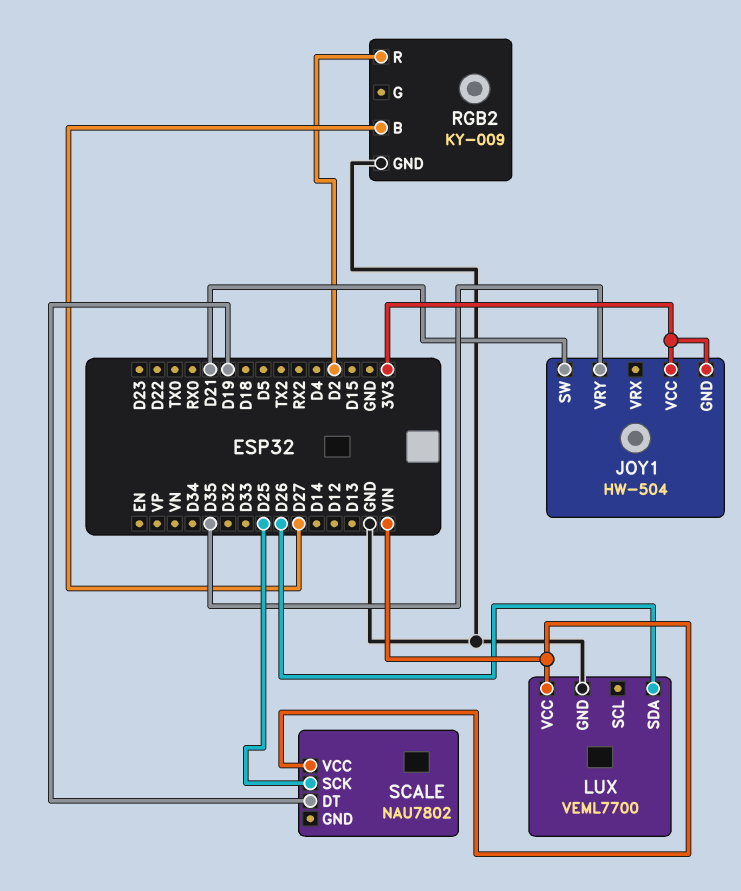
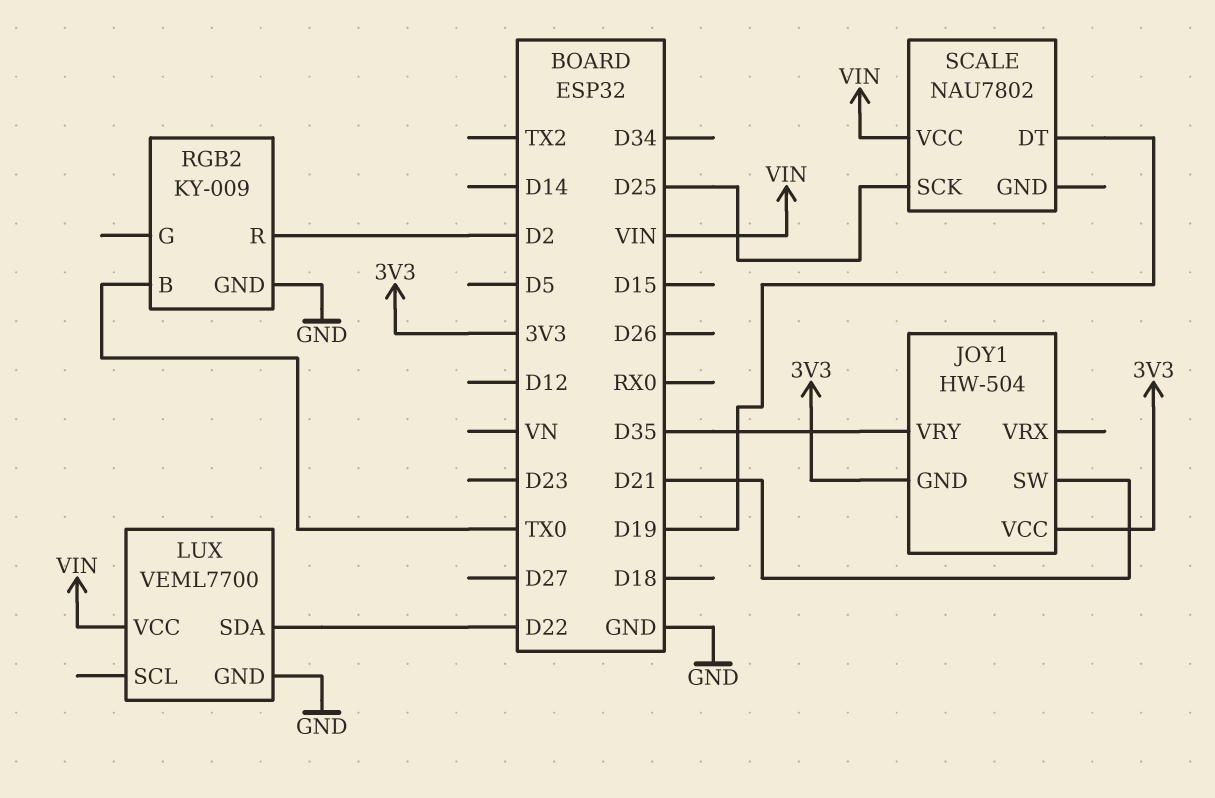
LUX pin SDA: D26 -> D22
RGB2 pin B: D27 -> TX0

